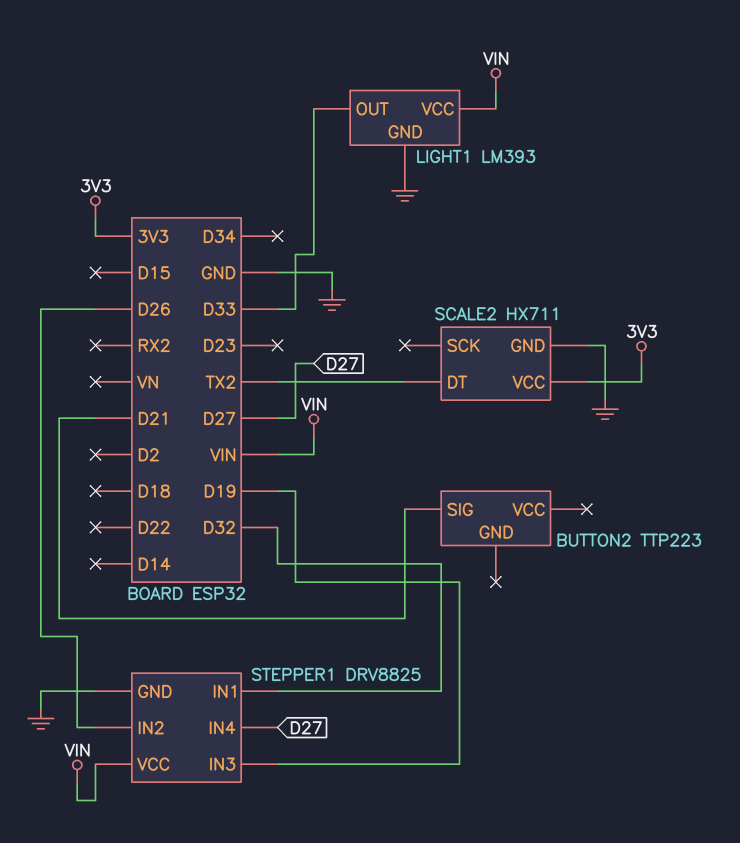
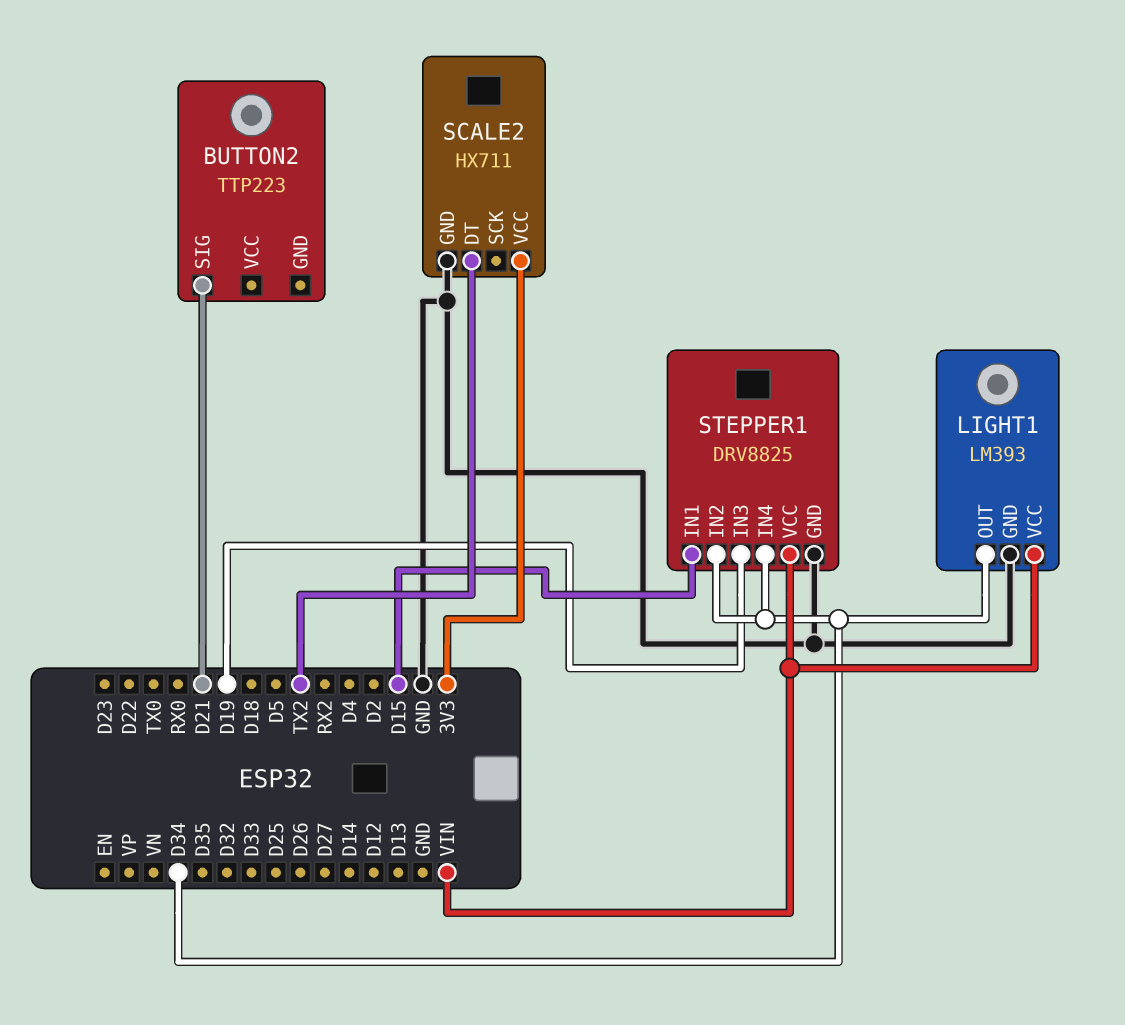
LIGHT1 pin OUT: D33 -> D34
STEPPER1 pin IN1: D32 -> D15
STEPPER1 pin IN2: D26 -> D34
STEPPER1 pin IN4: D27 -> D34

